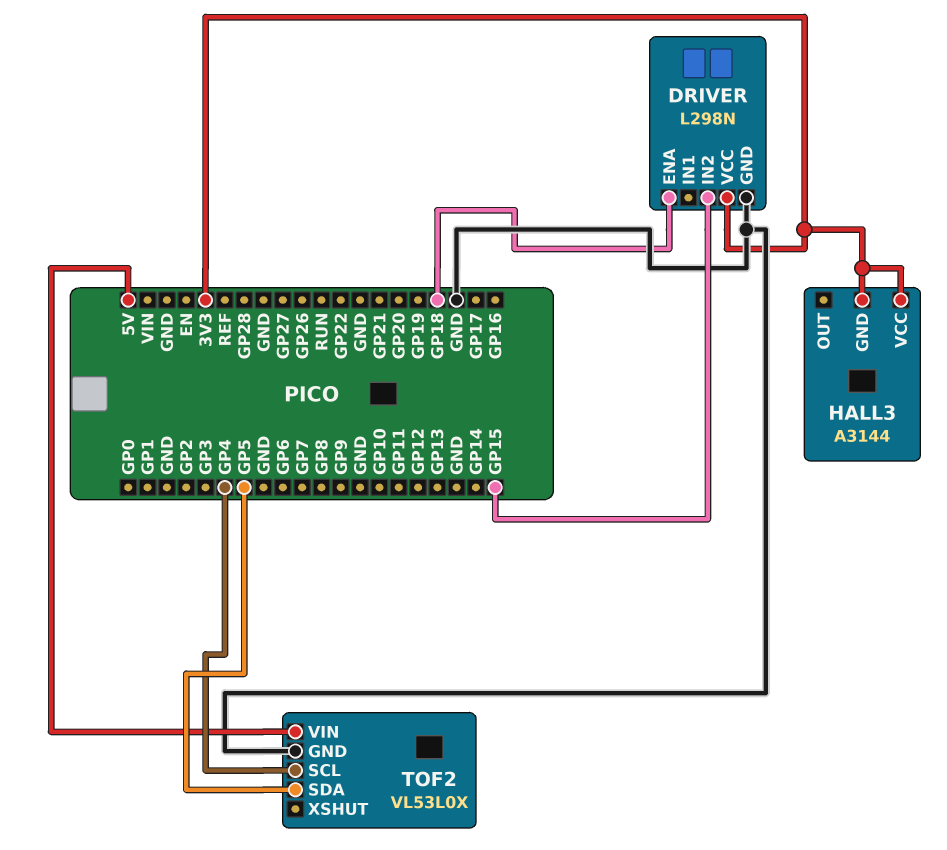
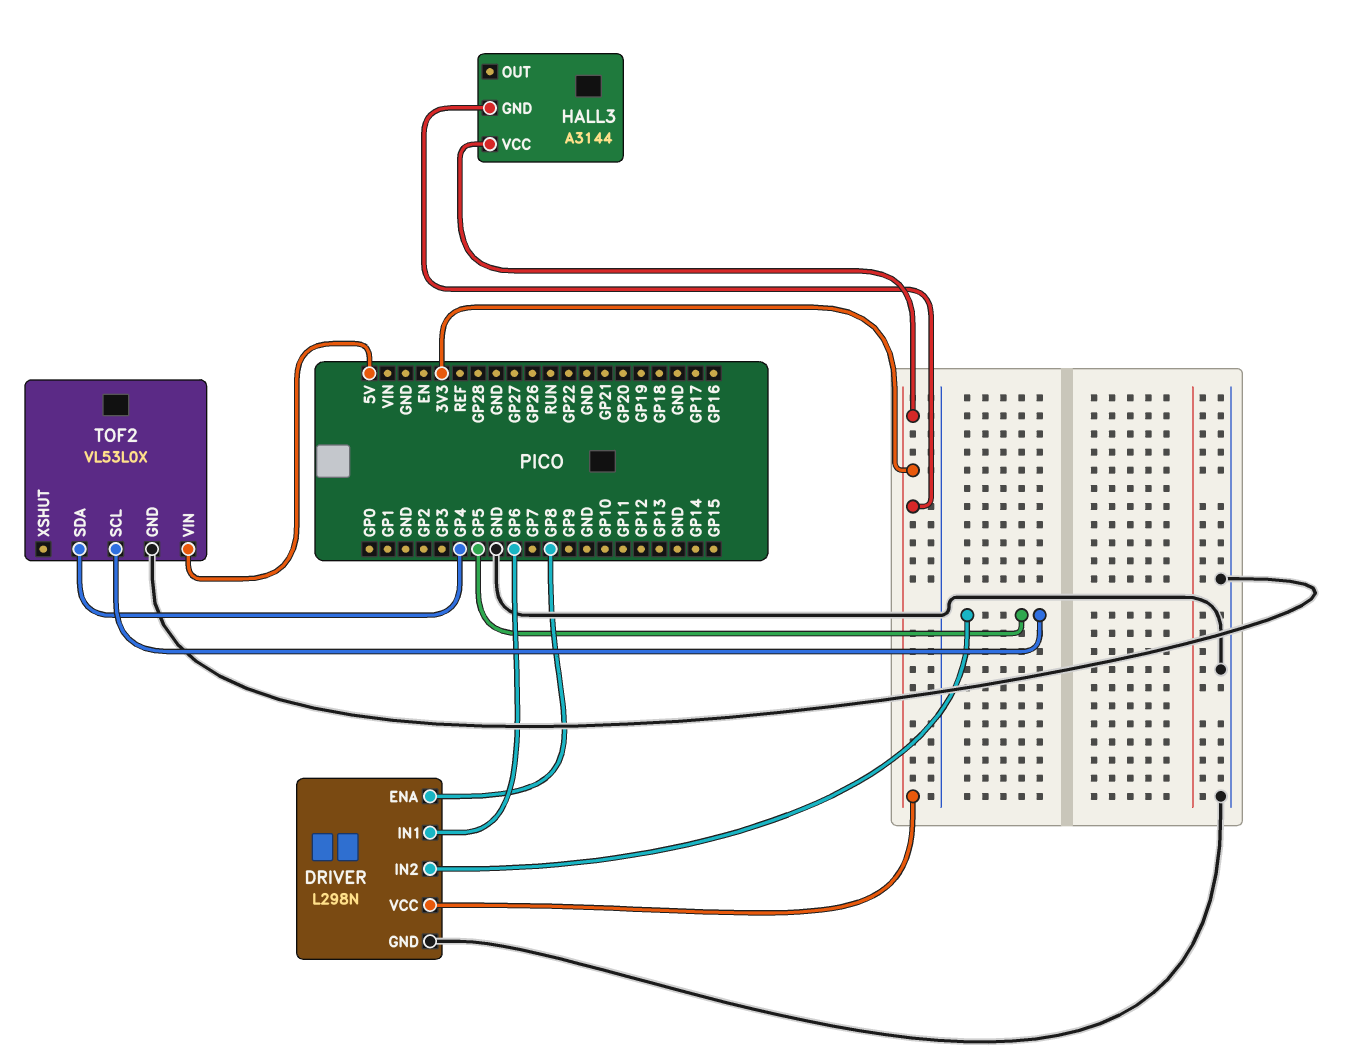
DRIVER pin ENA: GP18 -> GP8
DRIVER pin IN1: none -> GP6
DRIVER pin IN2: GP15 -> GP5
TOF2 pin SCL: GP4 -> GP5
TOF2 pin SDA: GP5 -> GP4

